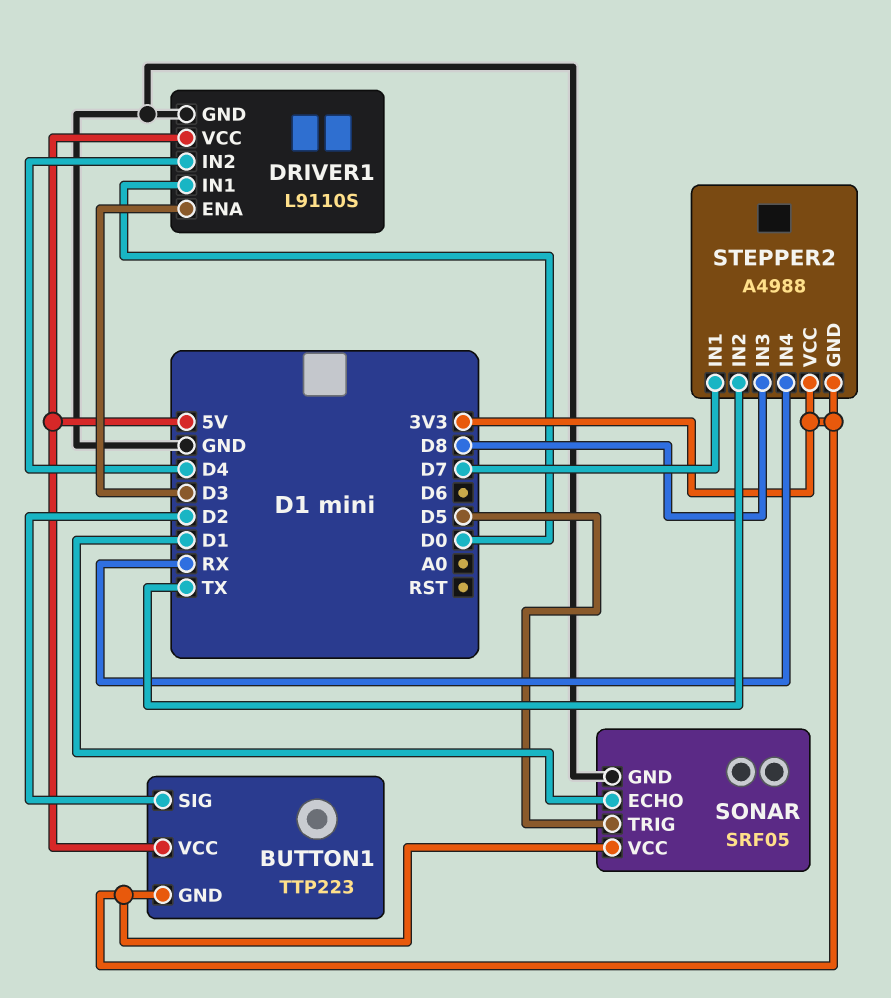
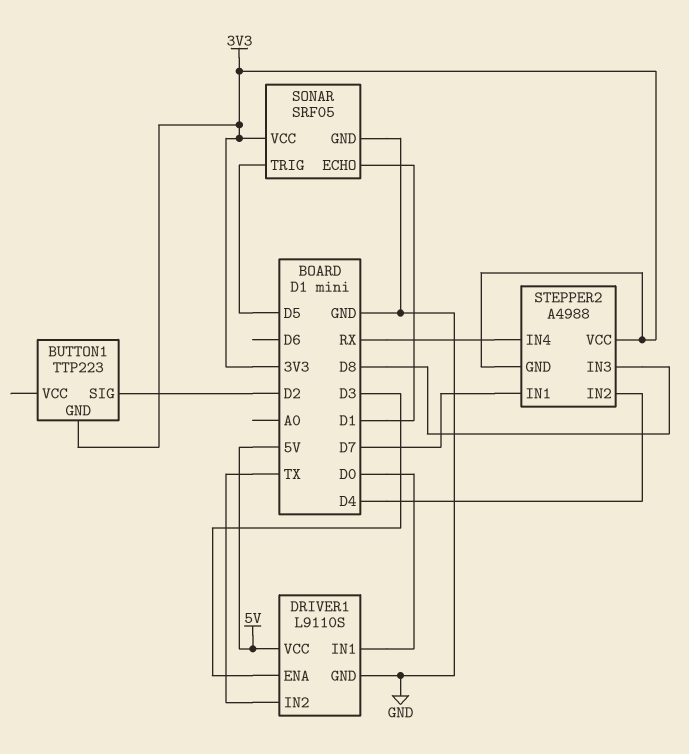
BUTTON1 pin VCC: 5V -> none
DRIVER1 pin IN2: D4 -> TX
STEPPER2 pin IN2: TX -> D4

